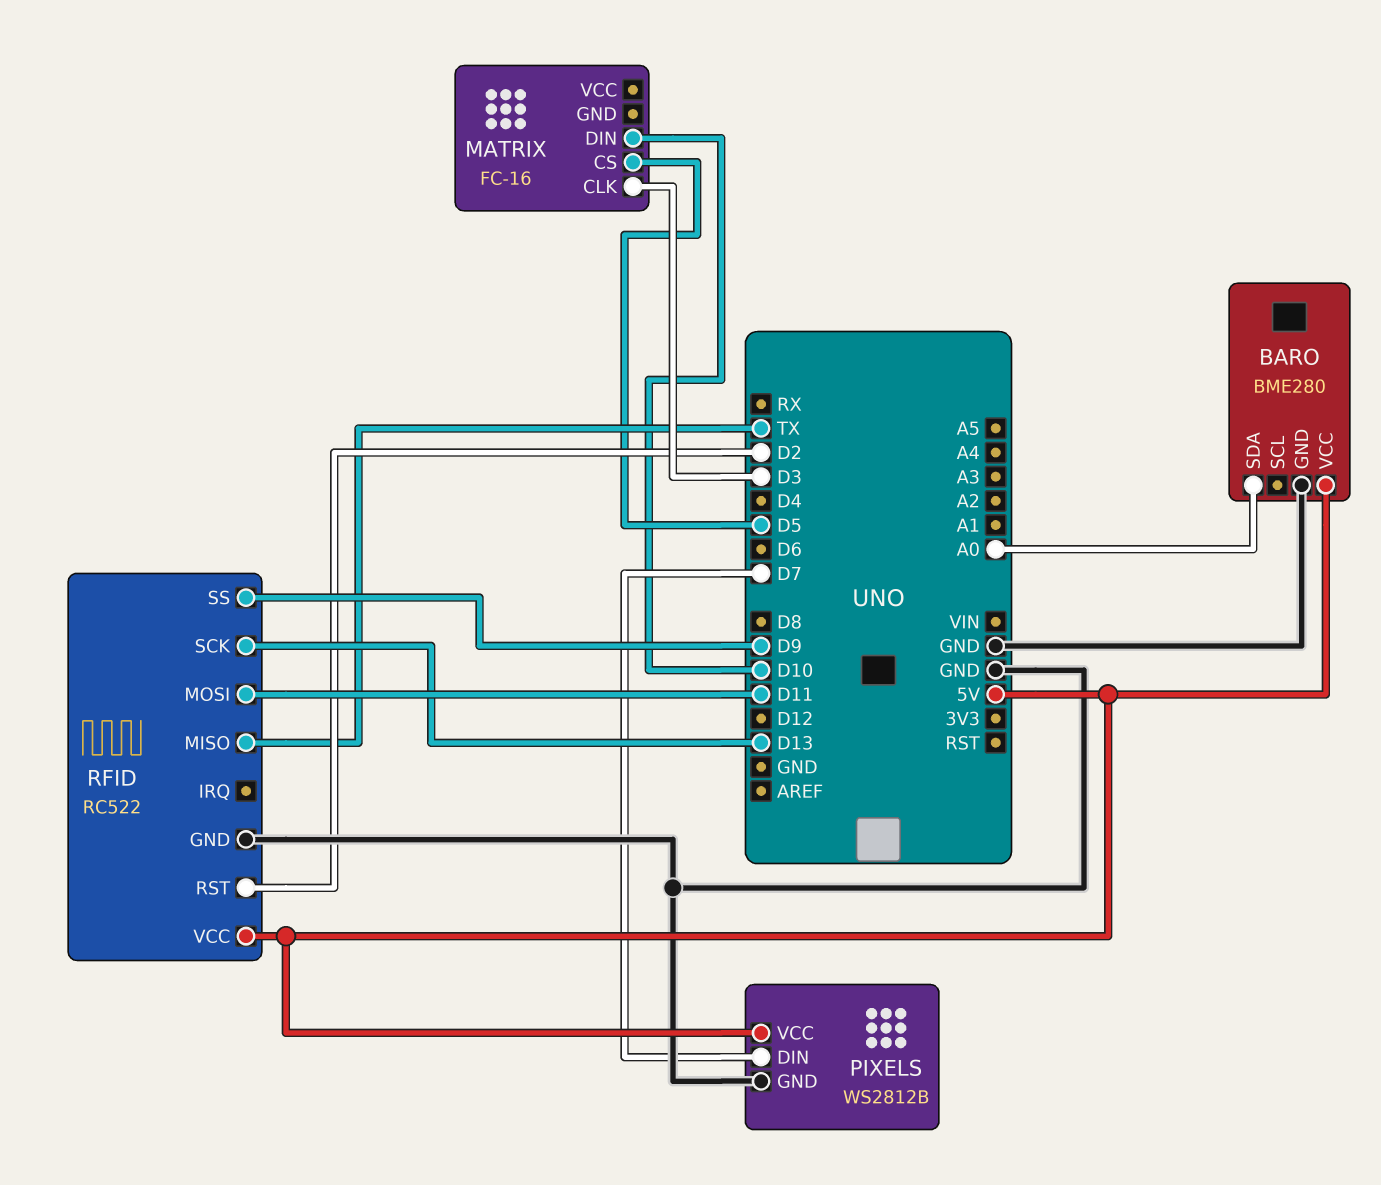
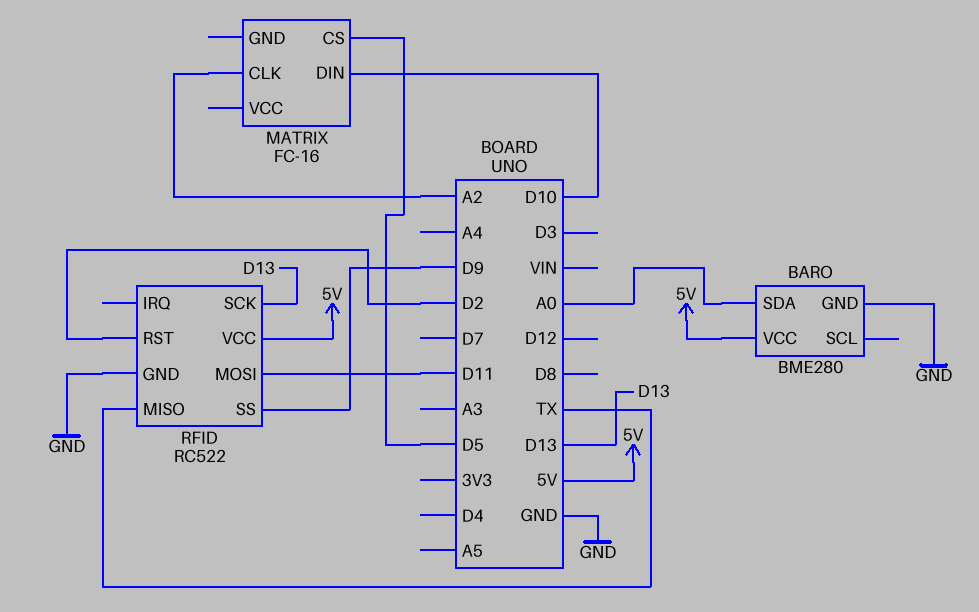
MATRIX pin CLK: D3 -> A2
PIXELS: WS2812B -> none
PIXELS pin DIN: D7 -> none
PIXELS pin GND: GND -> none
PIXELS pin VCC: 5V -> none

